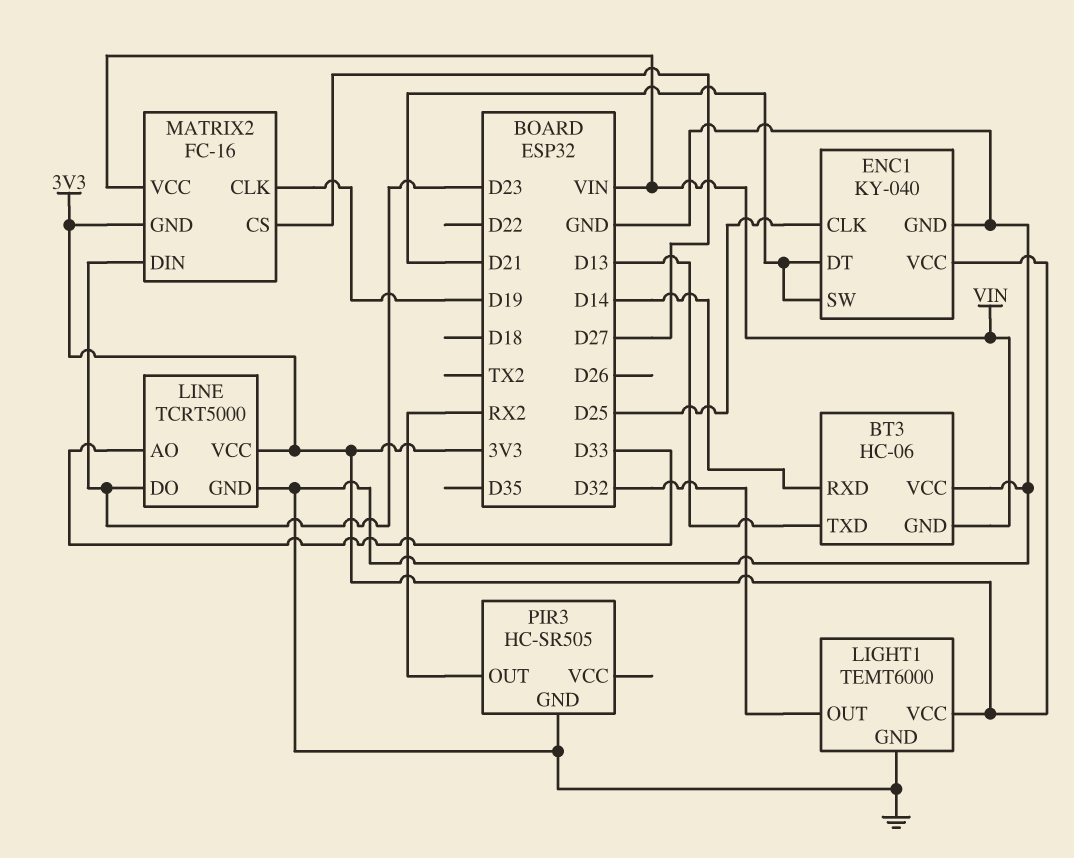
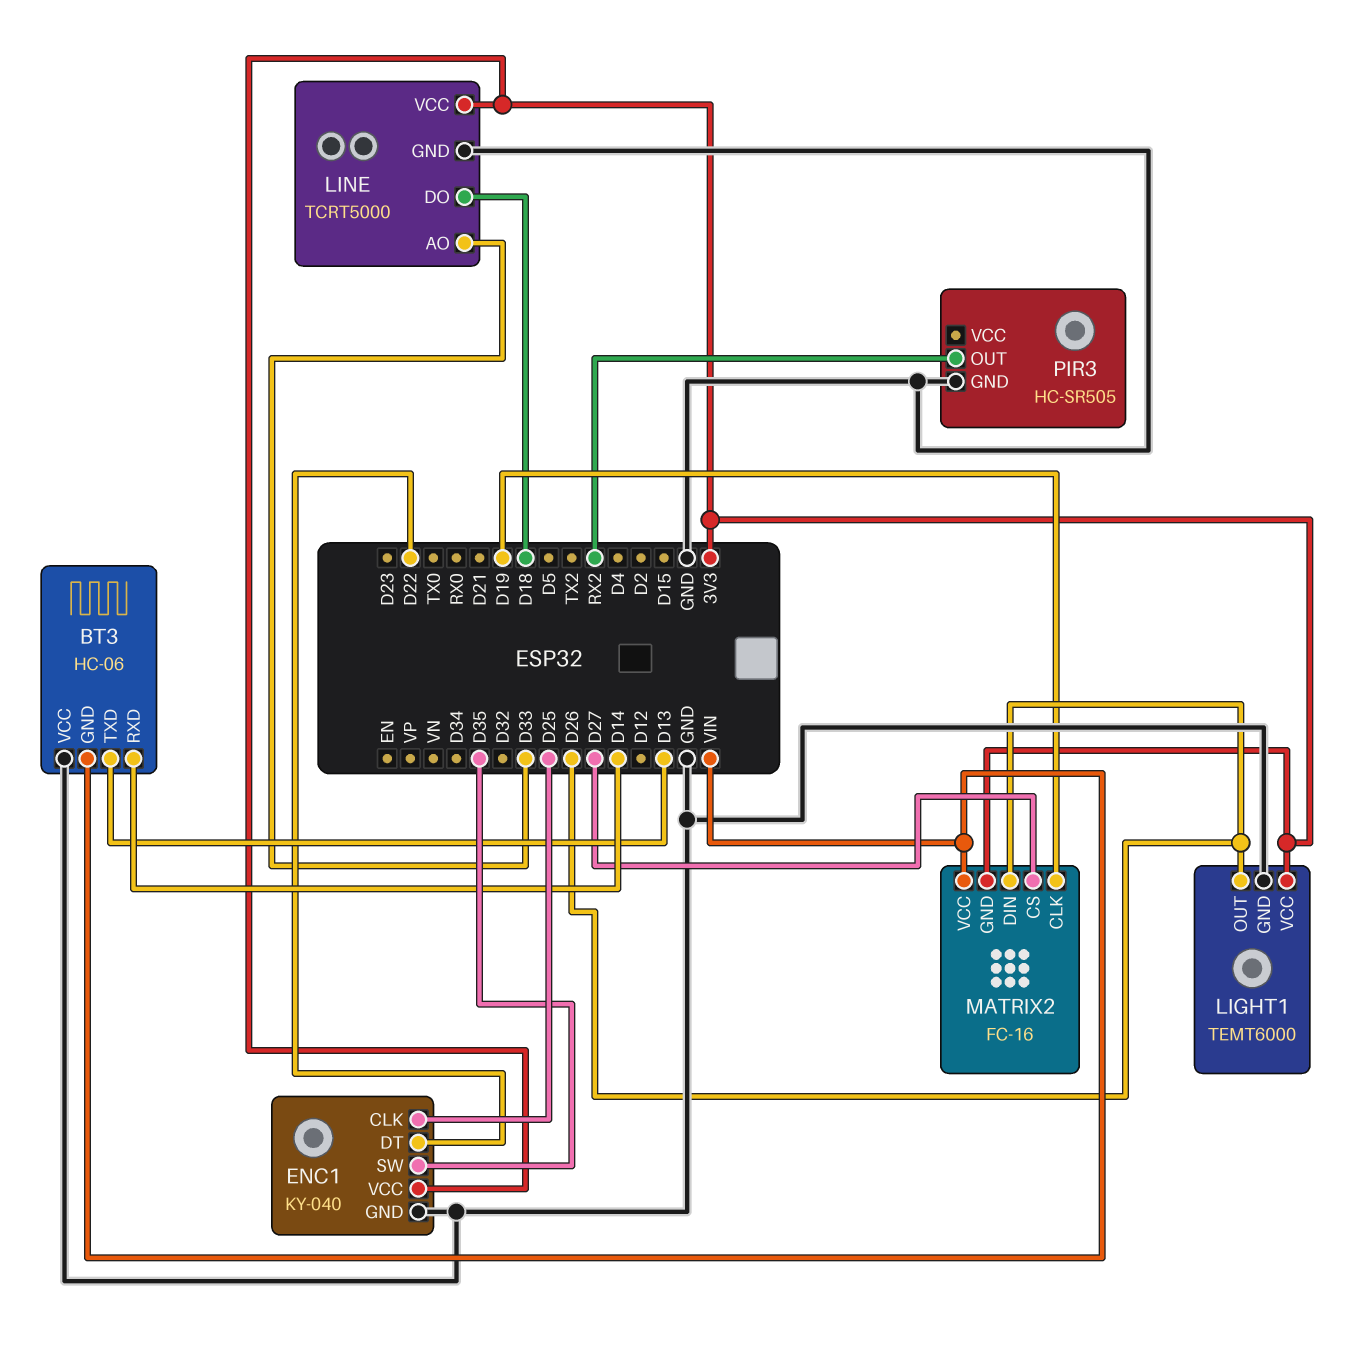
ENC1 pin DT: D21 -> D22
ENC1 pin SW: D21 -> D35
LIGHT1 pin OUT: D32 -> D26
LINE pin DO: D23 -> D18
MATRIX2 pin DIN: D23 -> D26

